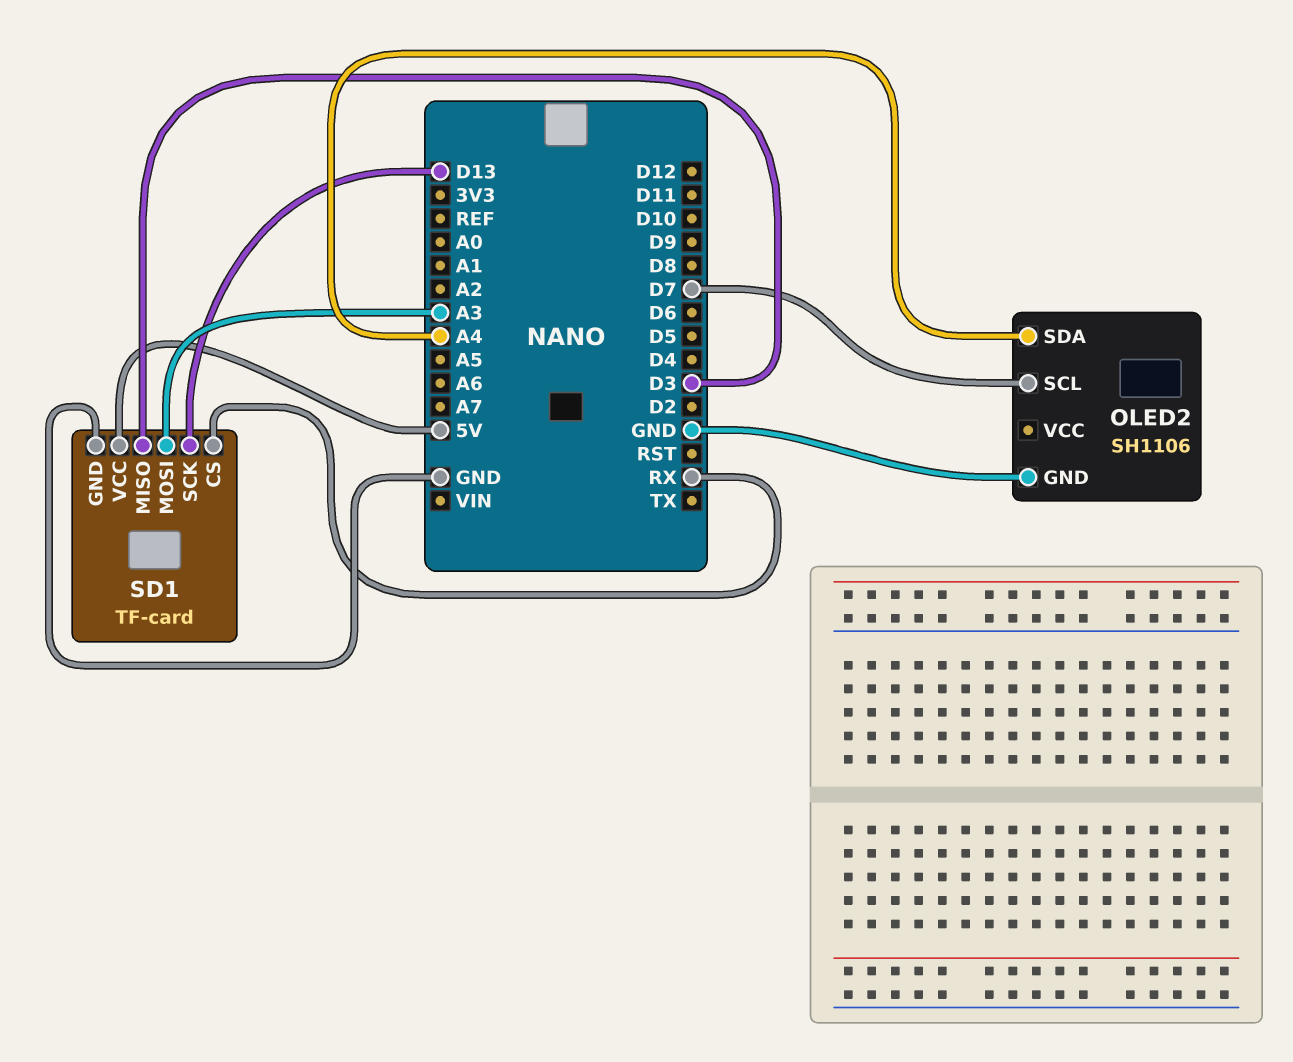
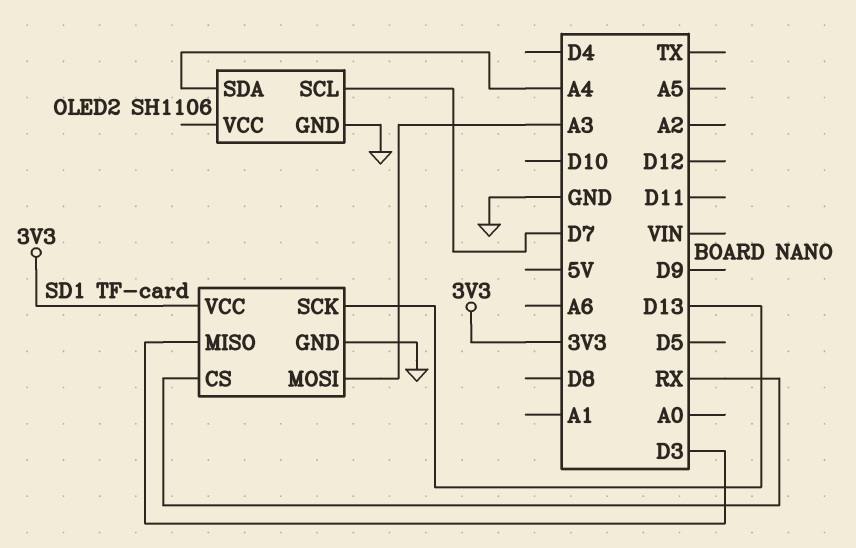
SD1 pin VCC: 5V -> 3V3

